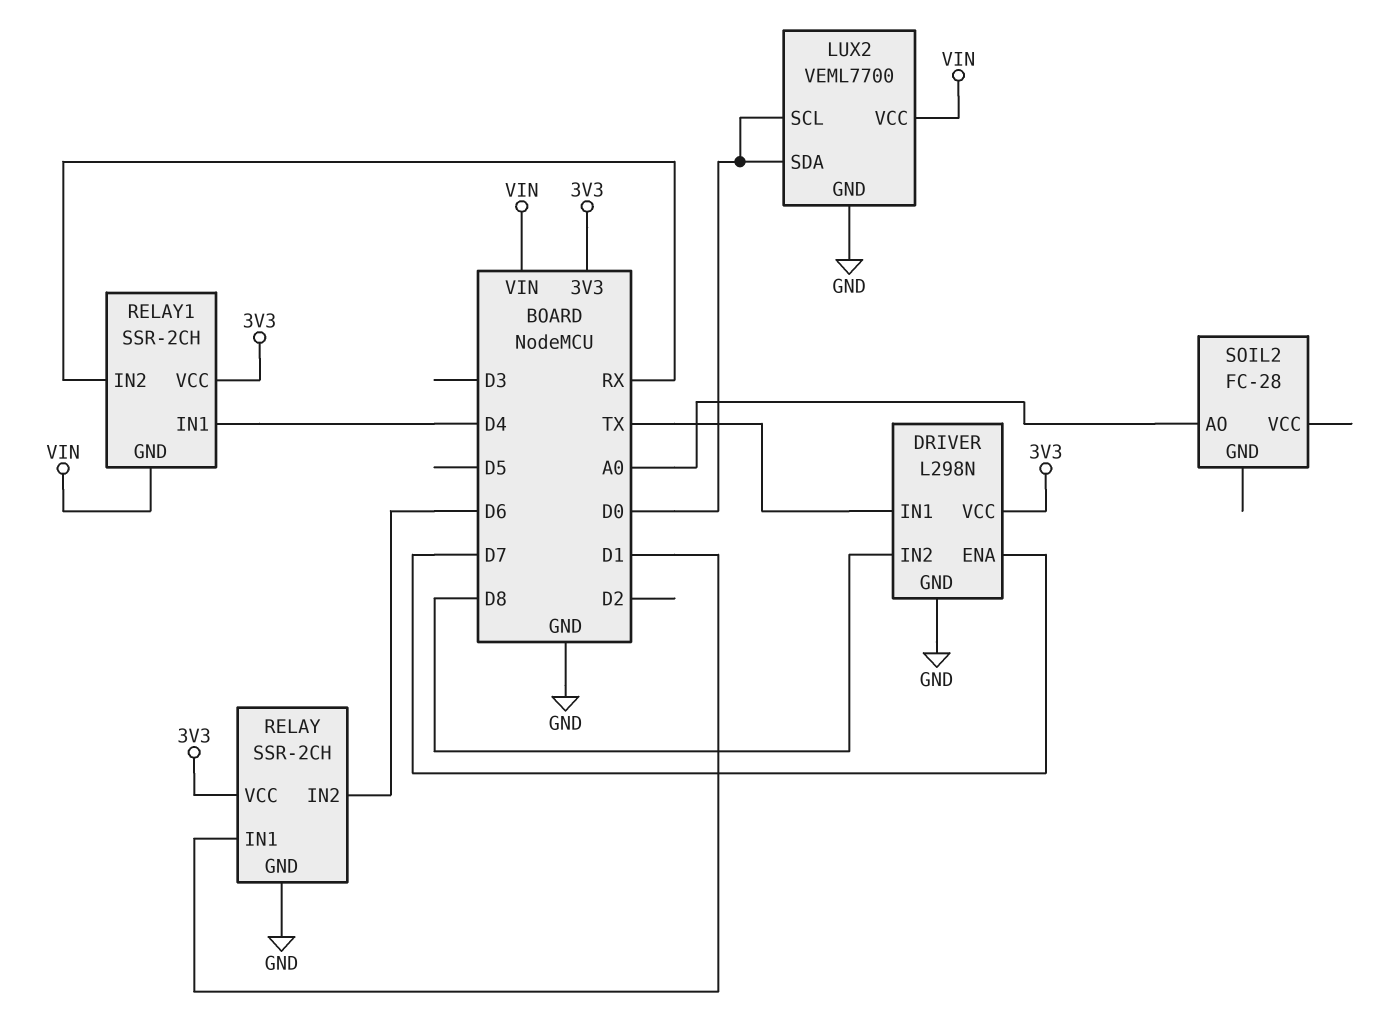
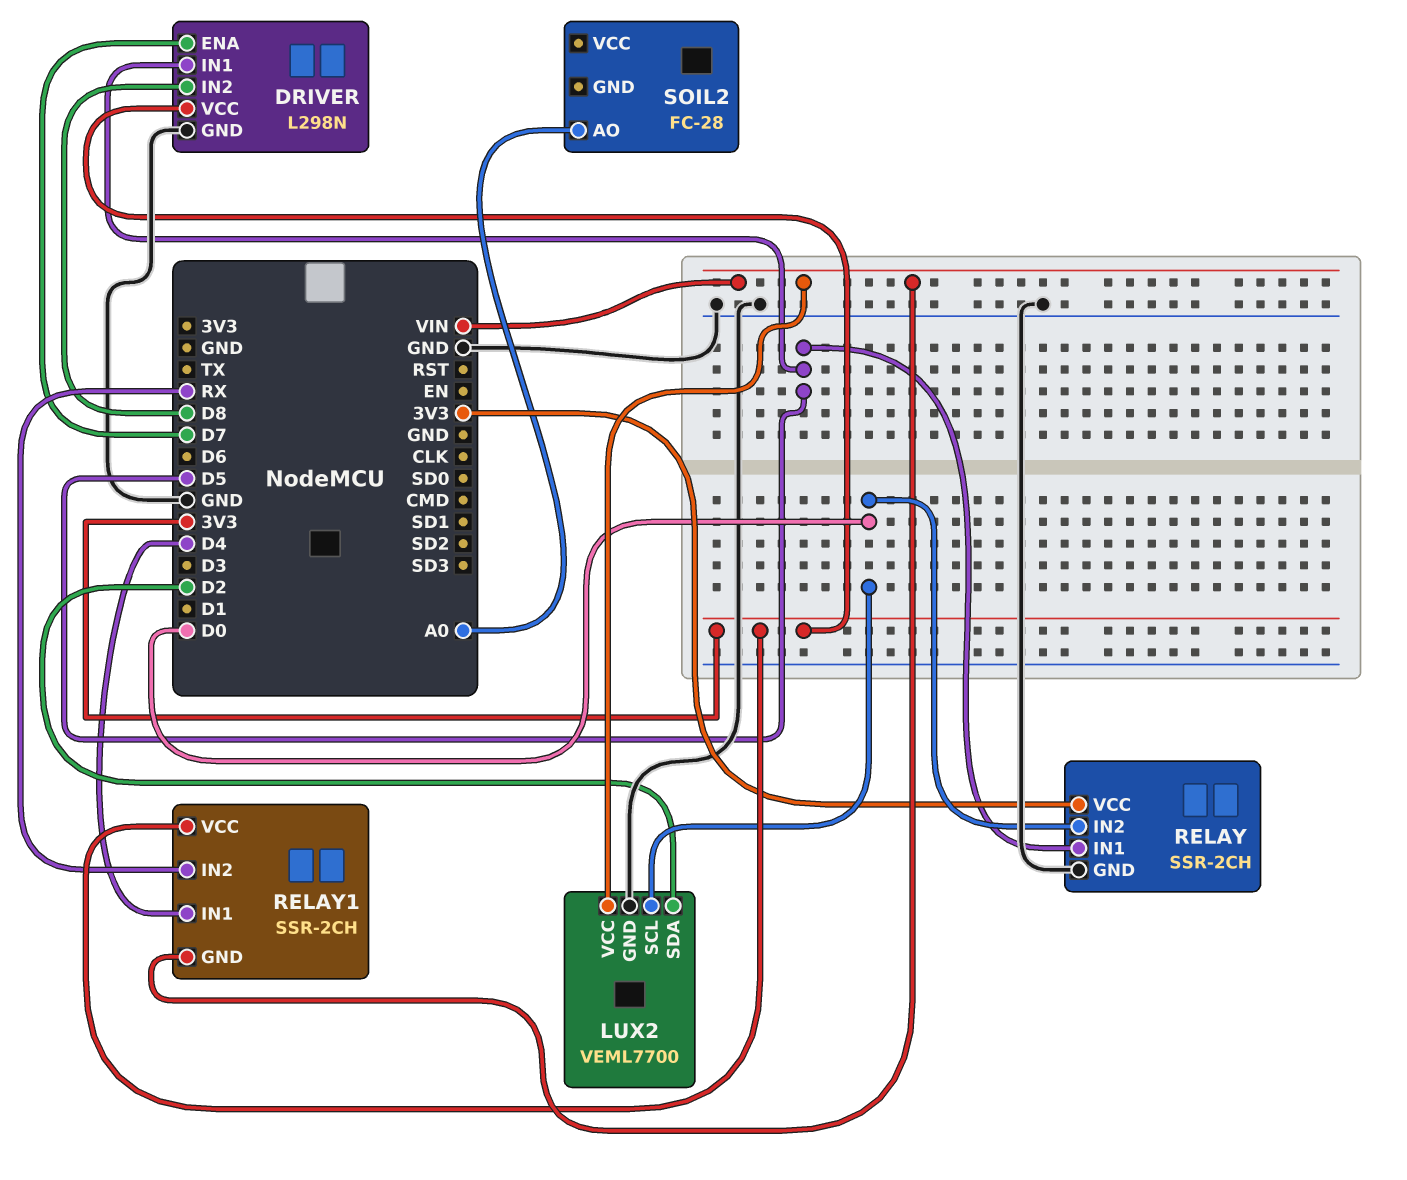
DRIVER pin IN1: TX -> D5
LUX2 pin SDA: D0 -> D2
RELAY pin IN1: D1 -> D5
RELAY pin IN2: D6 -> D0

